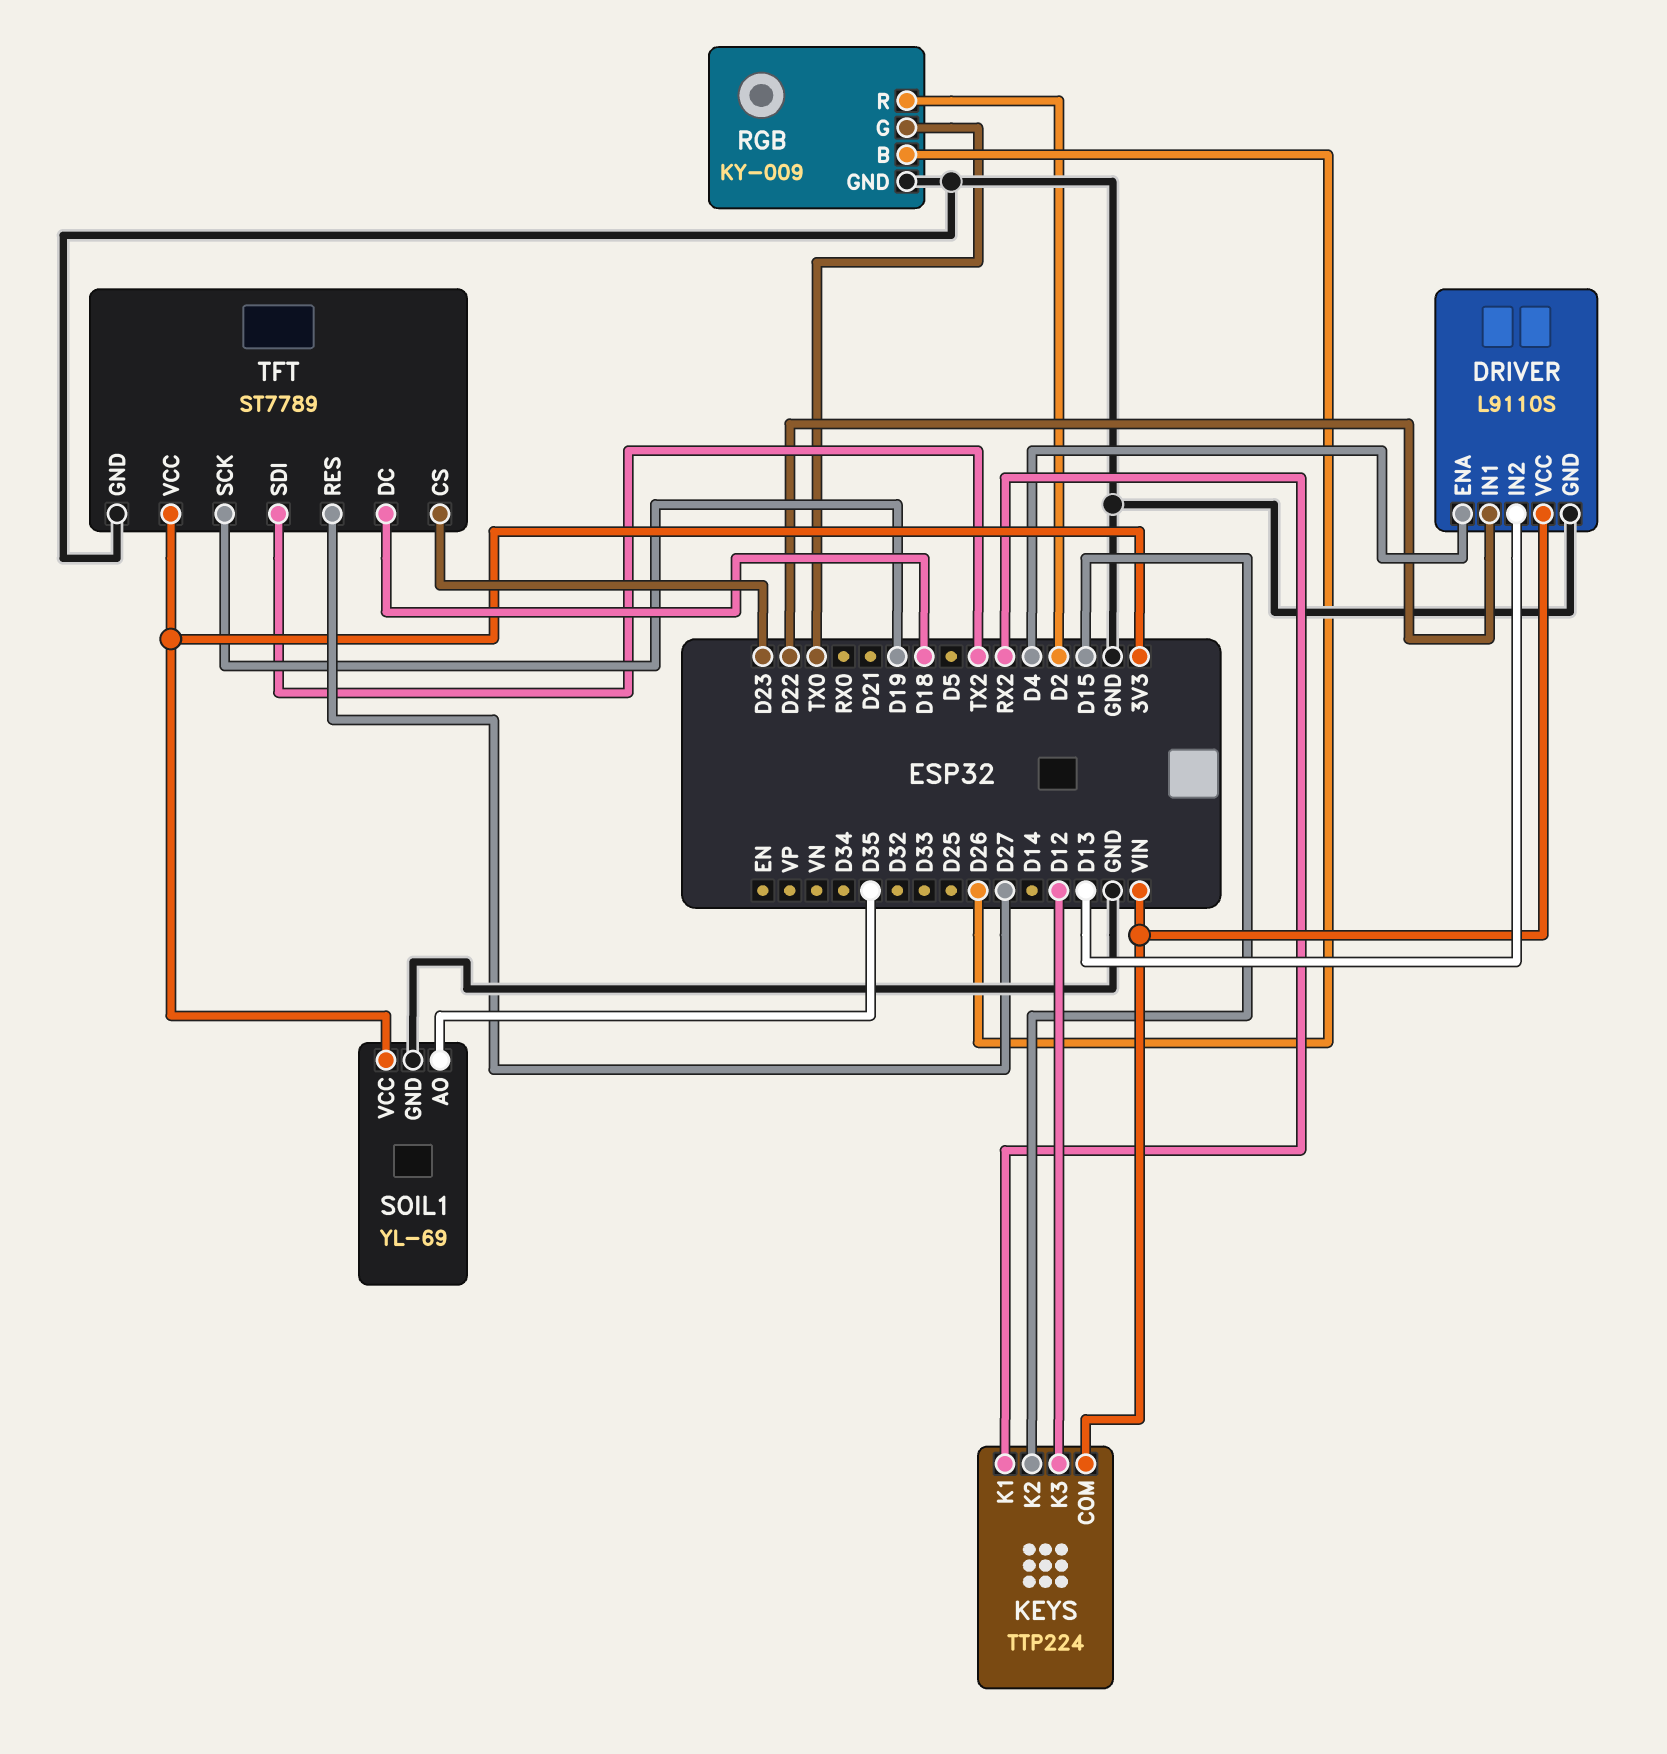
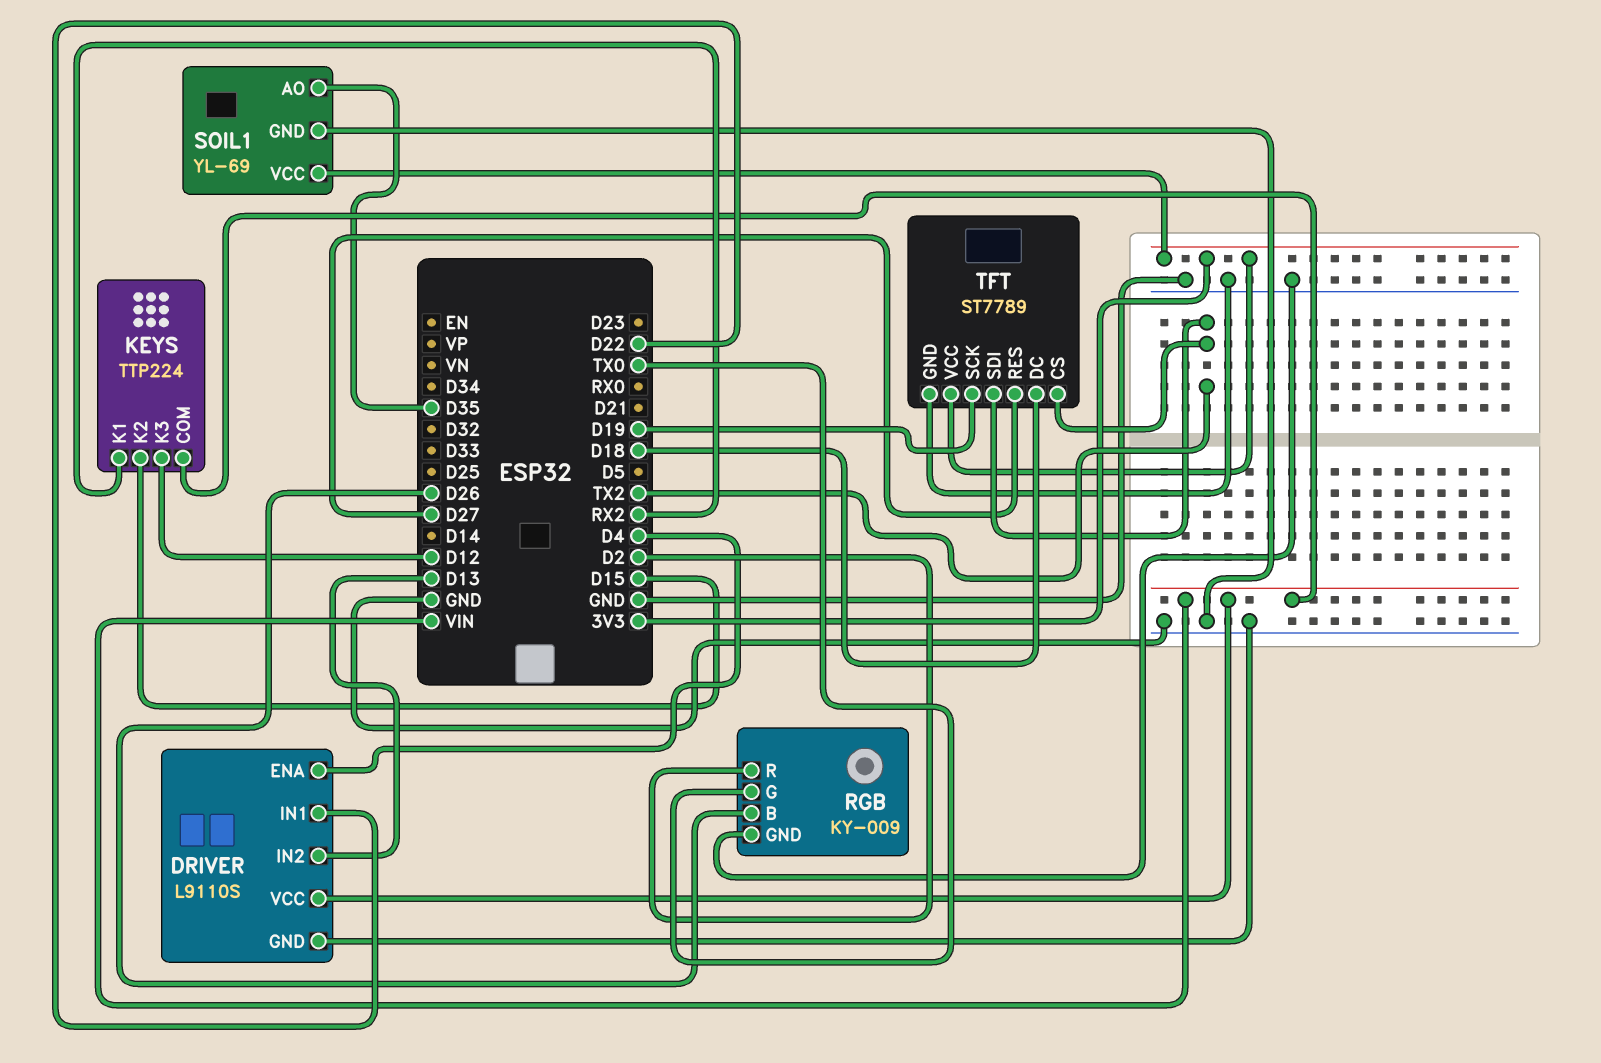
TFT pin CS: D23 -> TX2

